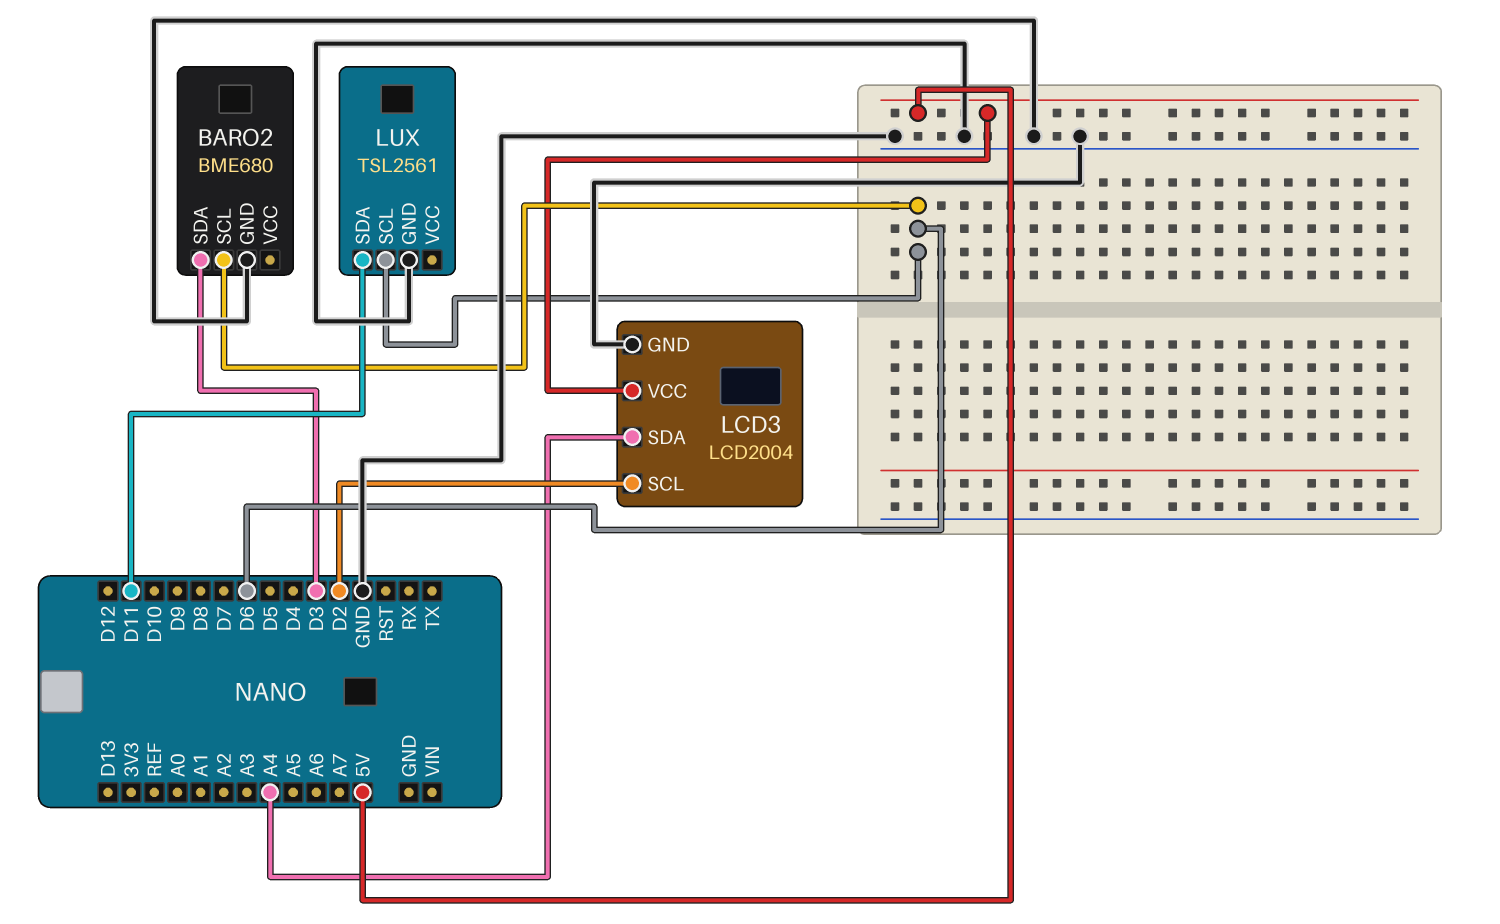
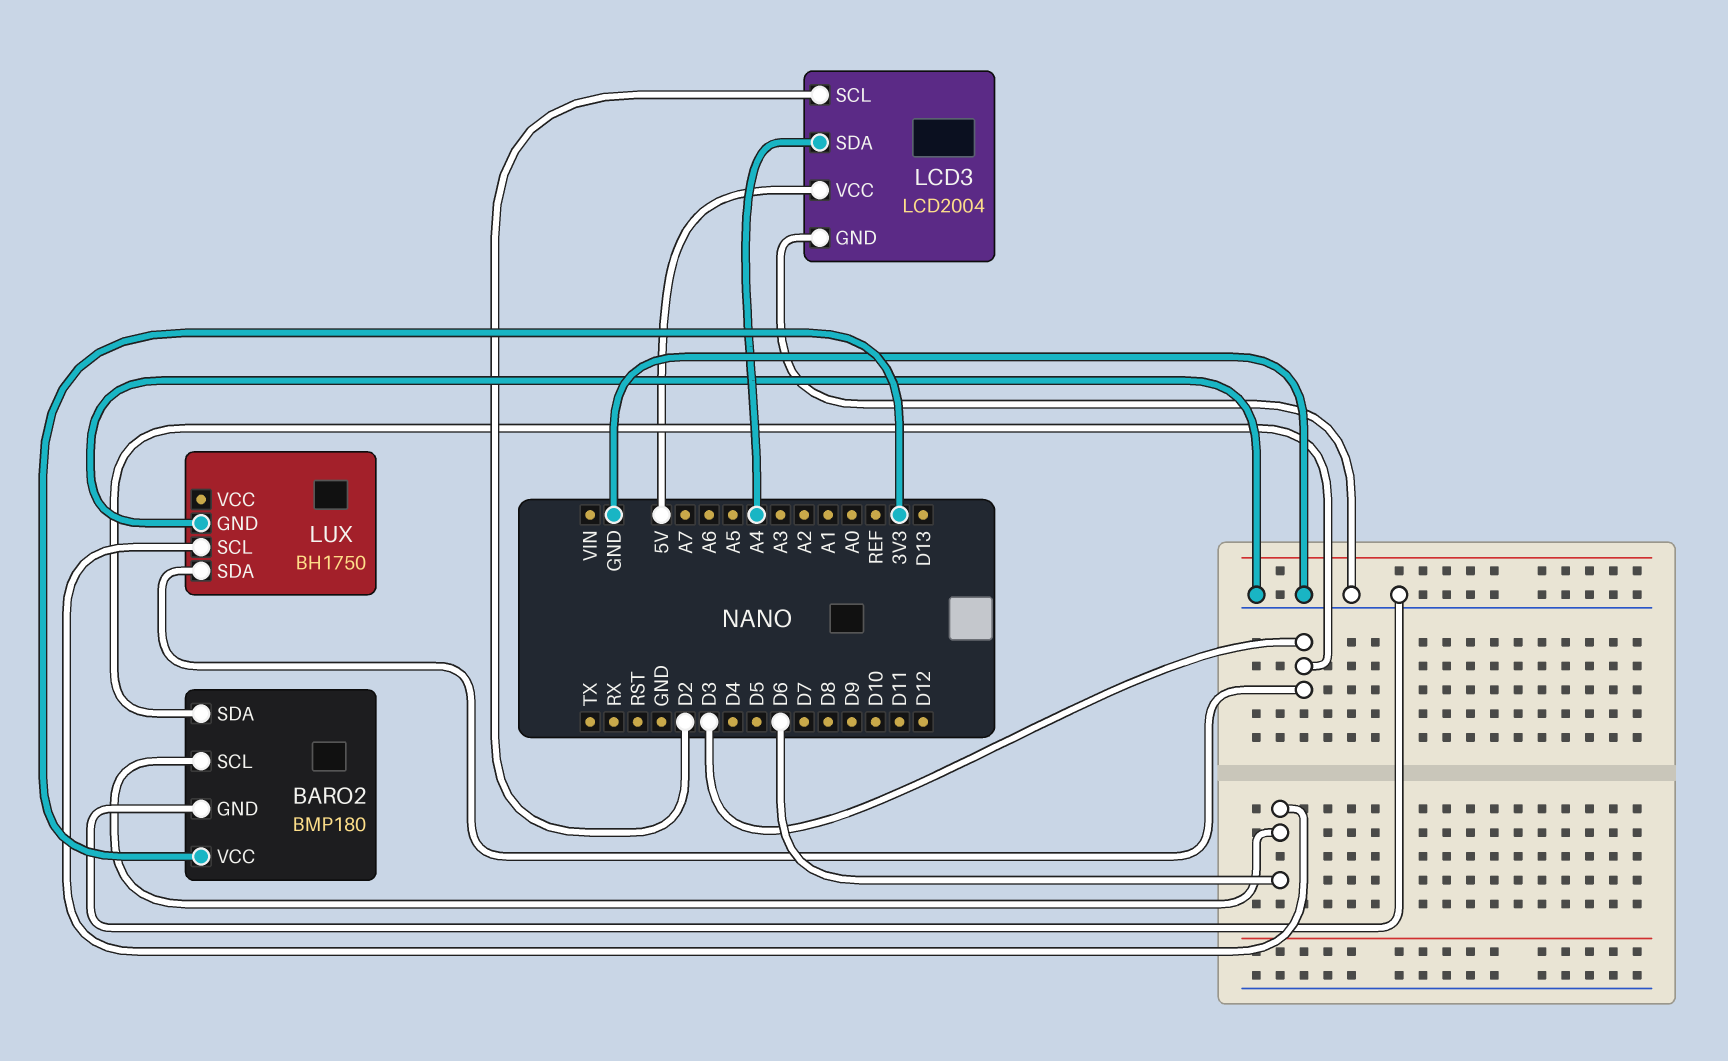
BARO2: BME680 -> BMP180
BARO2 pin VCC: none -> 3V3
LUX: TSL2561 -> BH1750
LUX pin SDA: D11 -> D3

